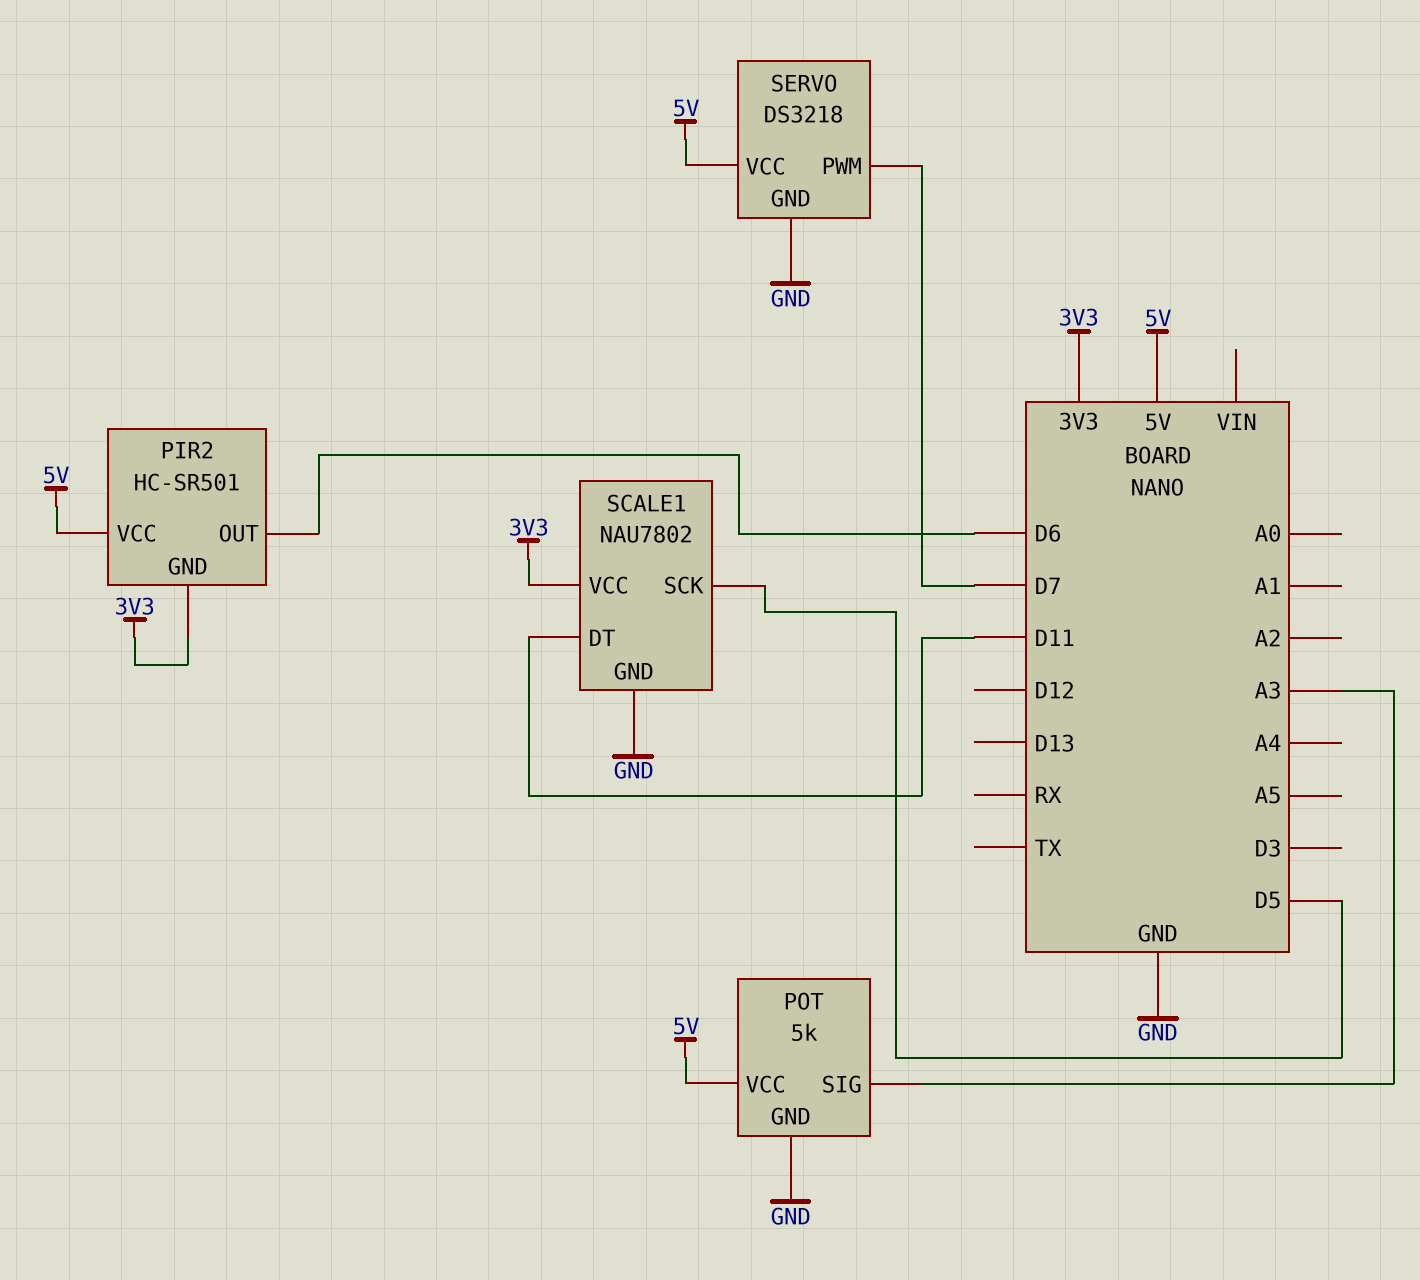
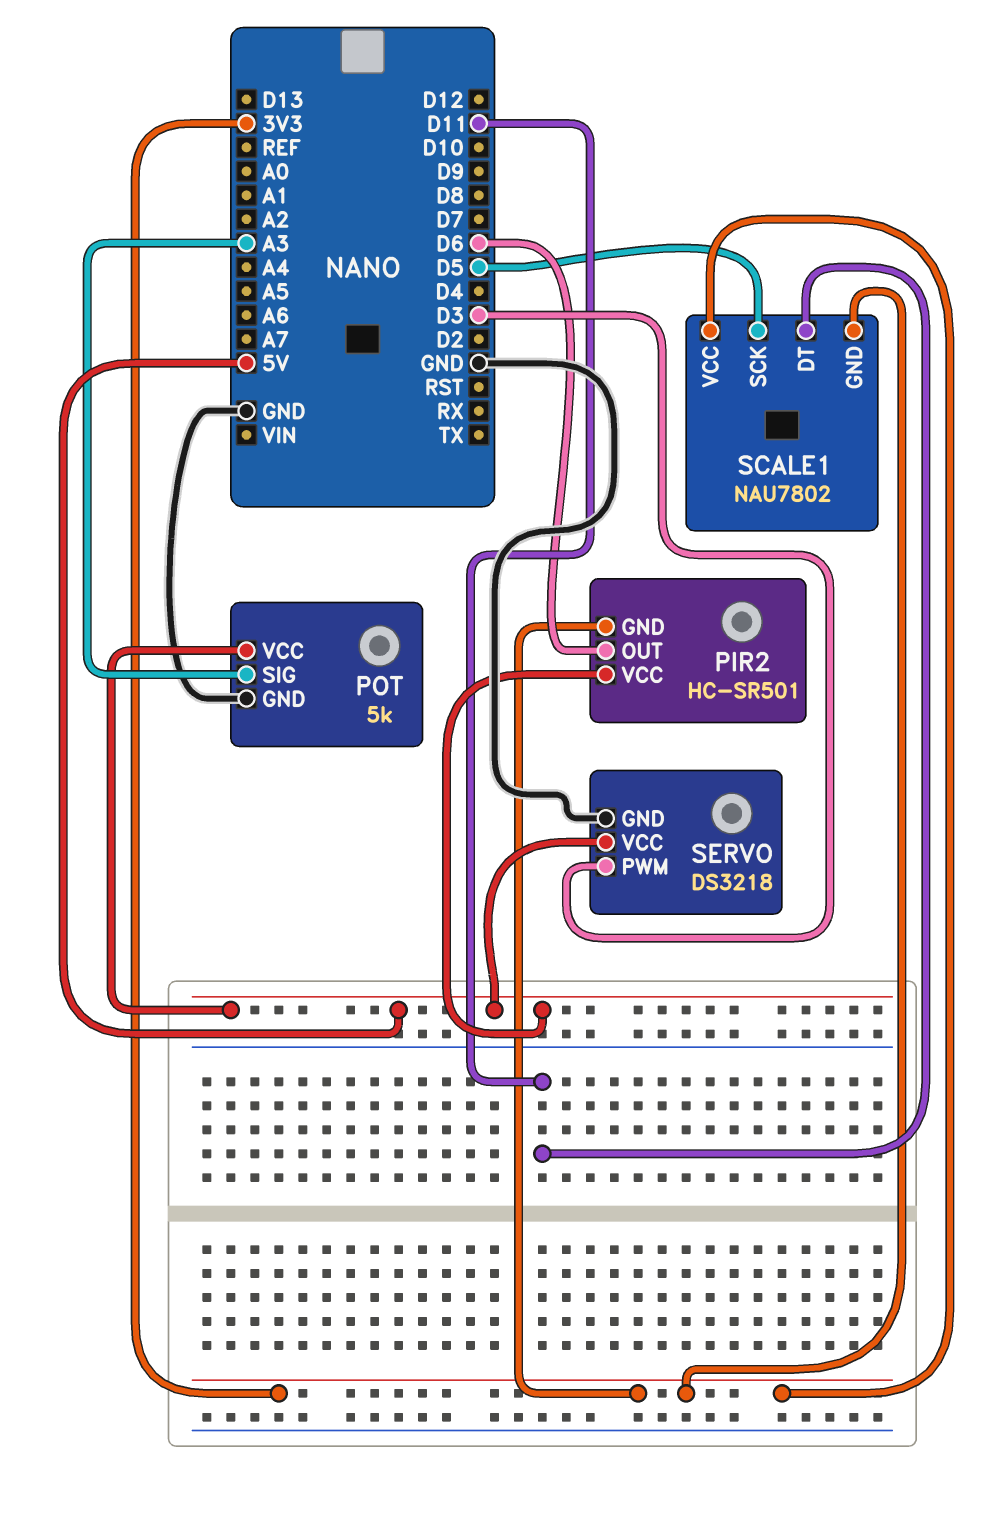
SCALE1 pin GND: GND -> 3V3
SERVO pin PWM: D7 -> D3

